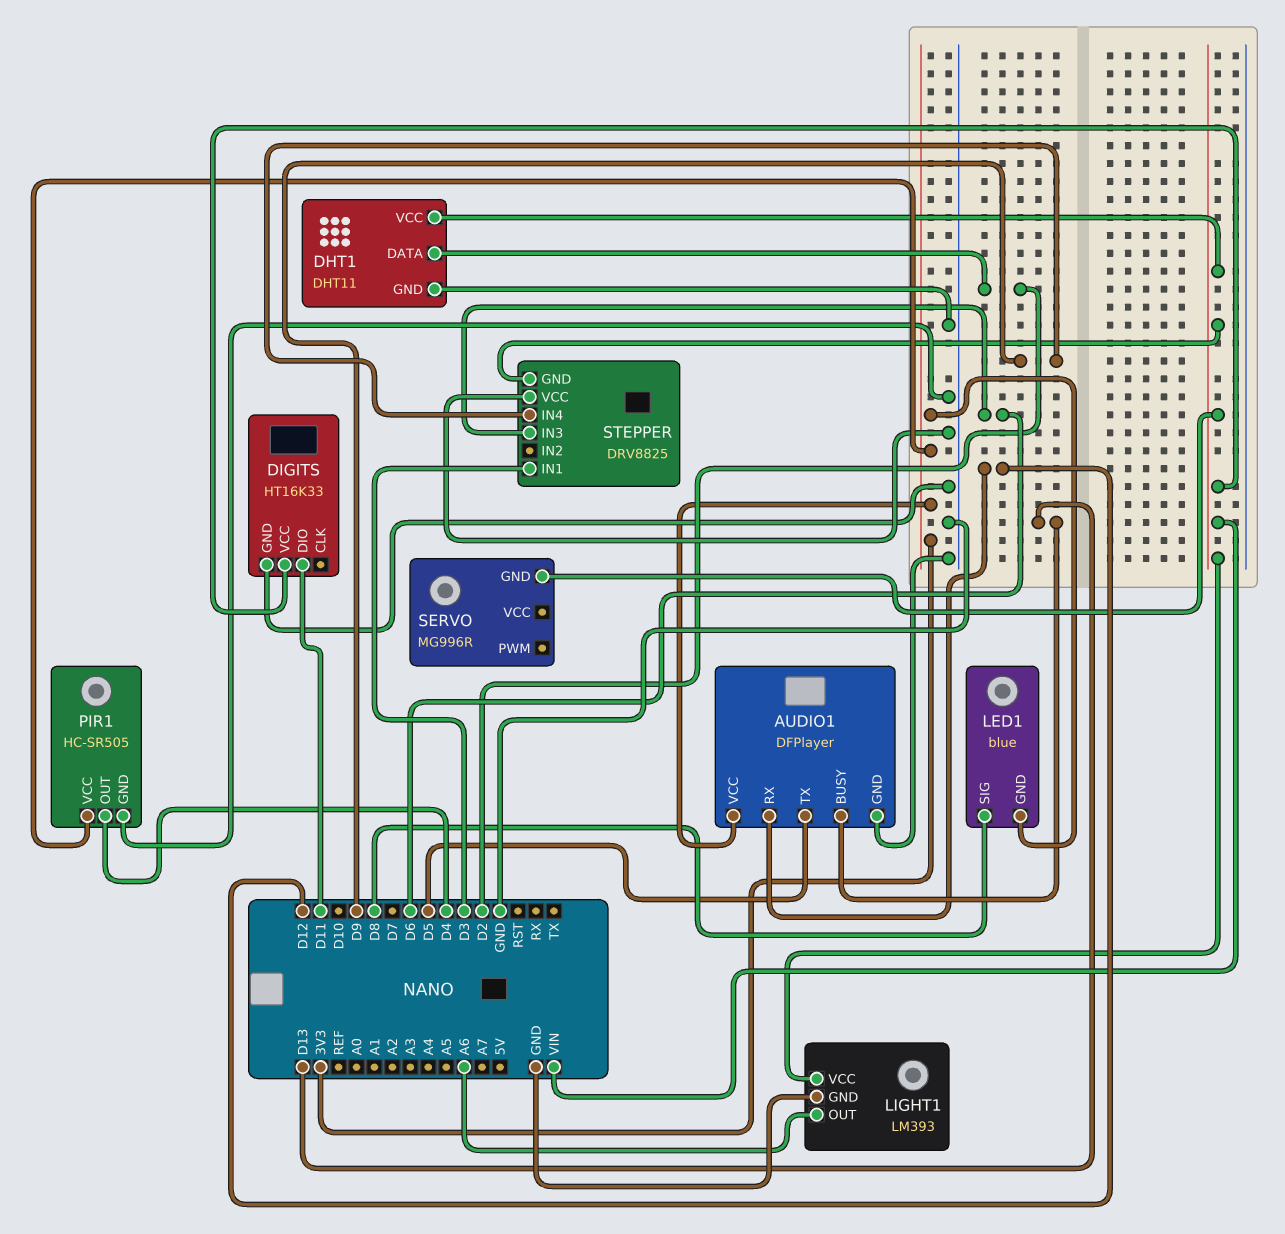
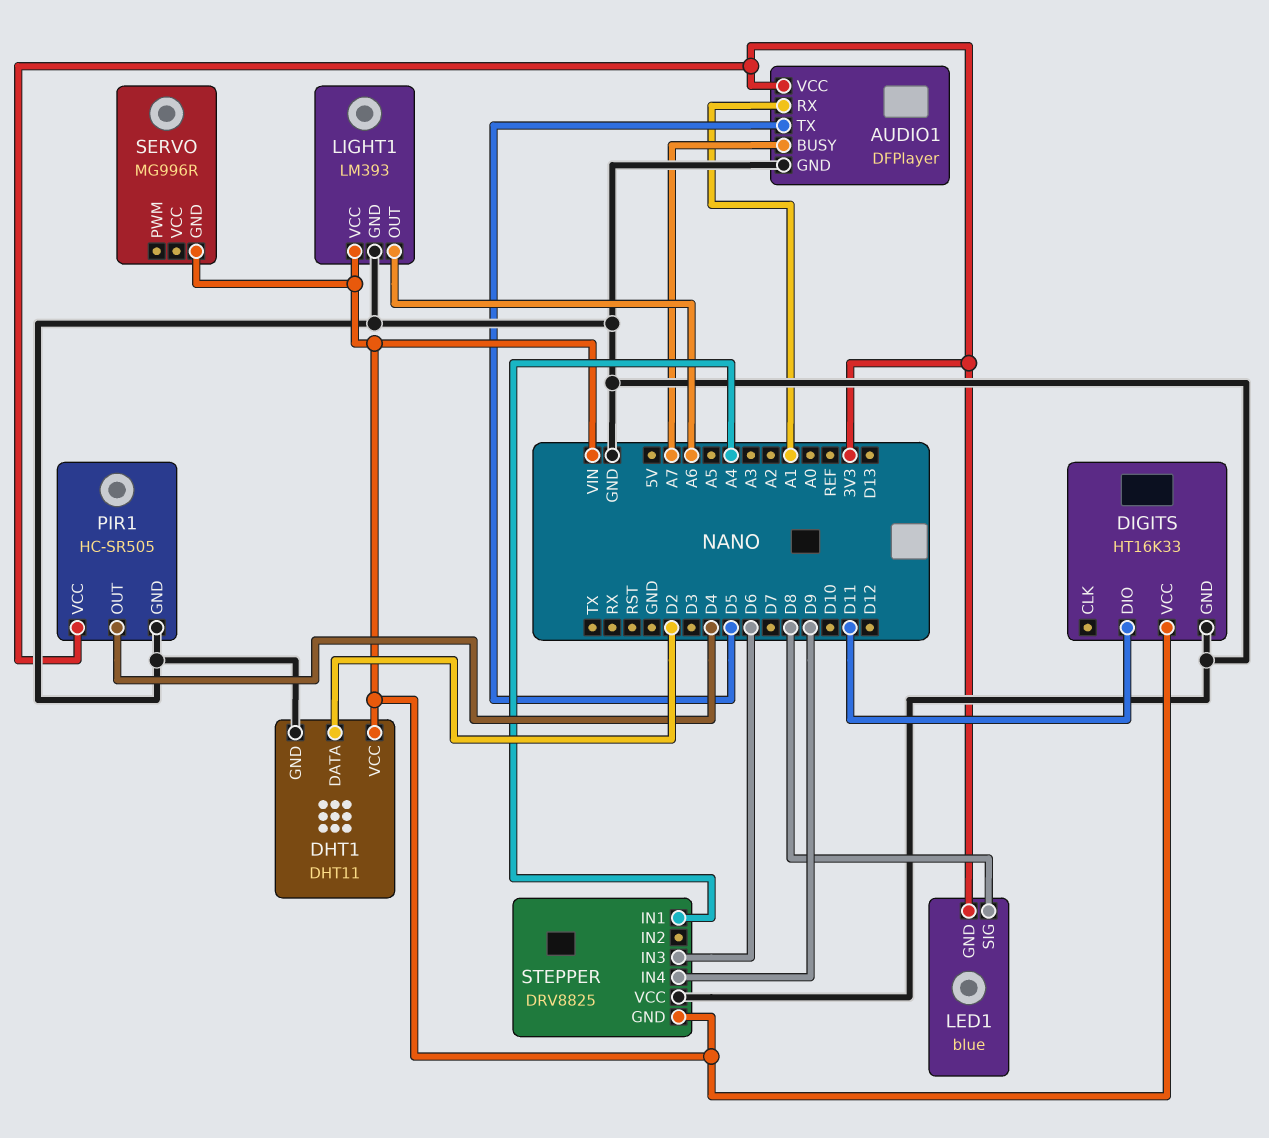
AUDIO1 pin BUSY: D13 -> A7
AUDIO1 pin RX: D12 -> A1
STEPPER pin IN1: D3 -> A4

